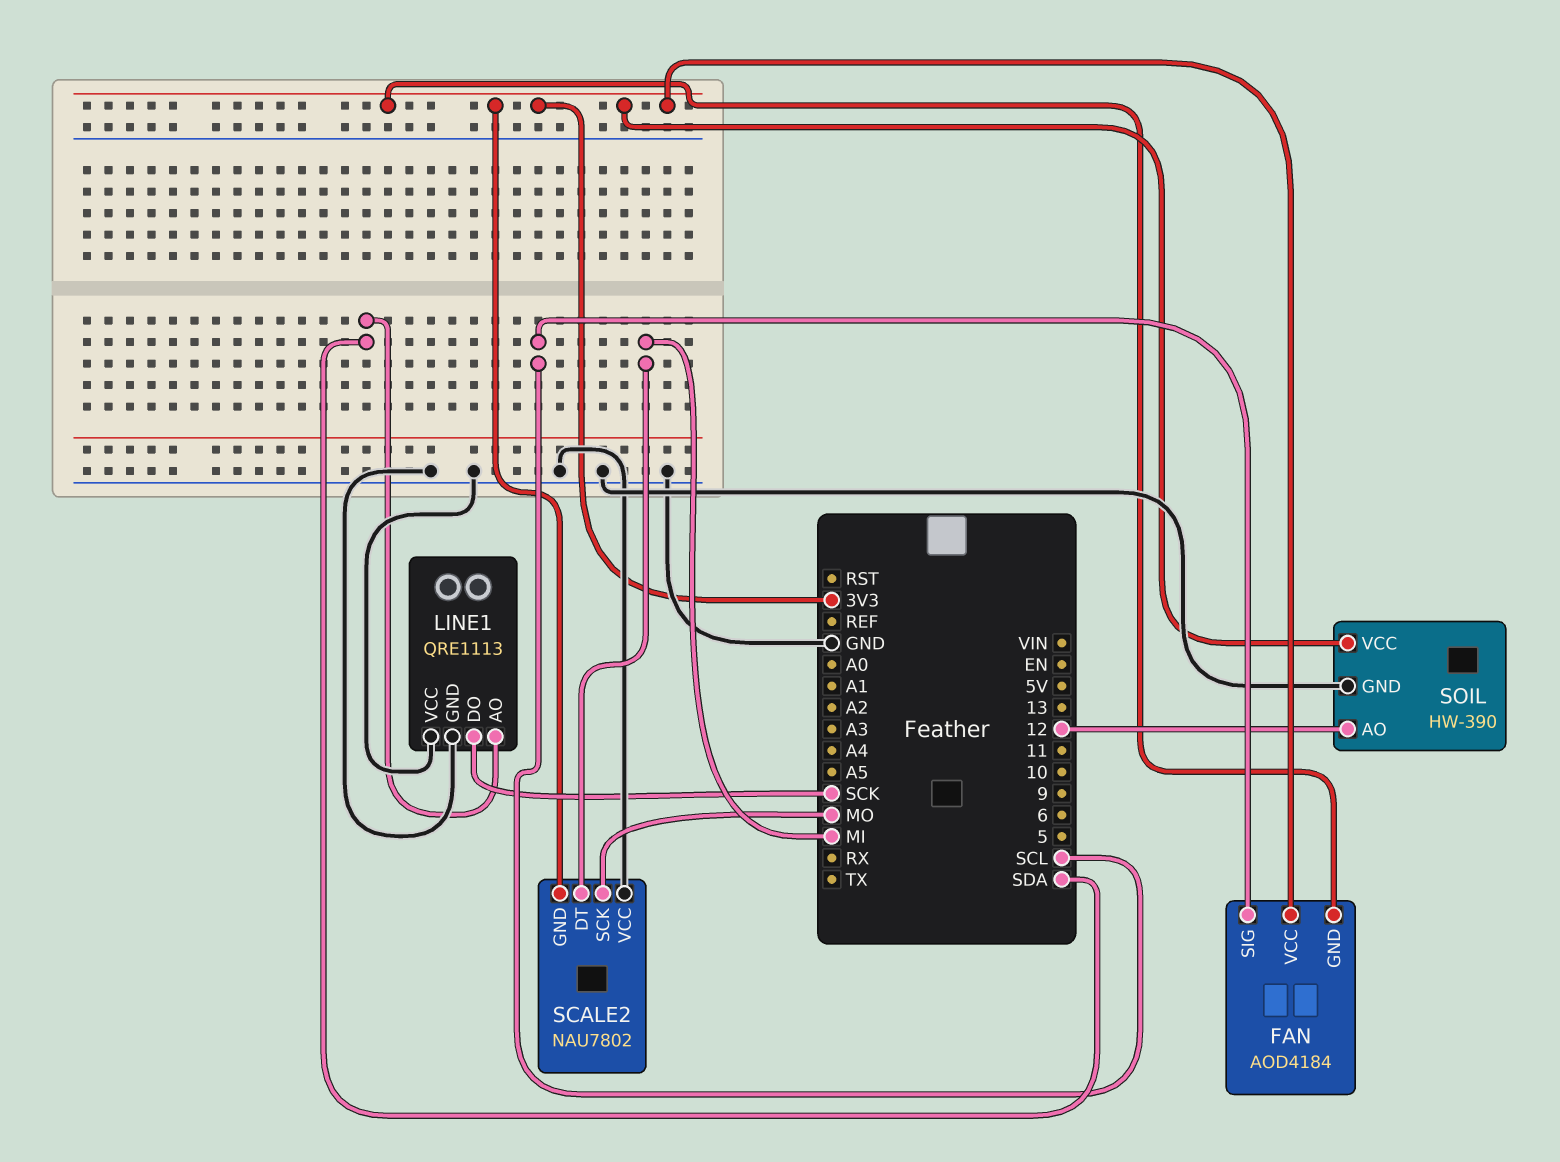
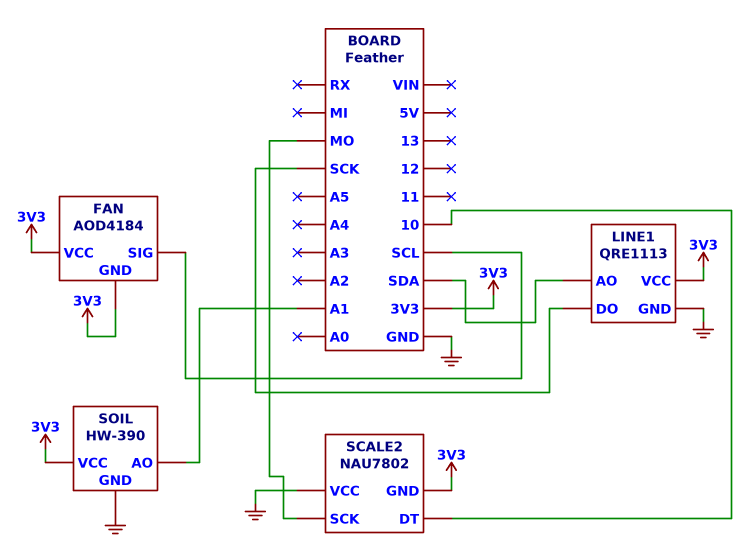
LINE1 pin VCC: GND -> 3V3
SCALE2 pin DT: MI -> 10
SOIL pin AO: 12 -> A1

